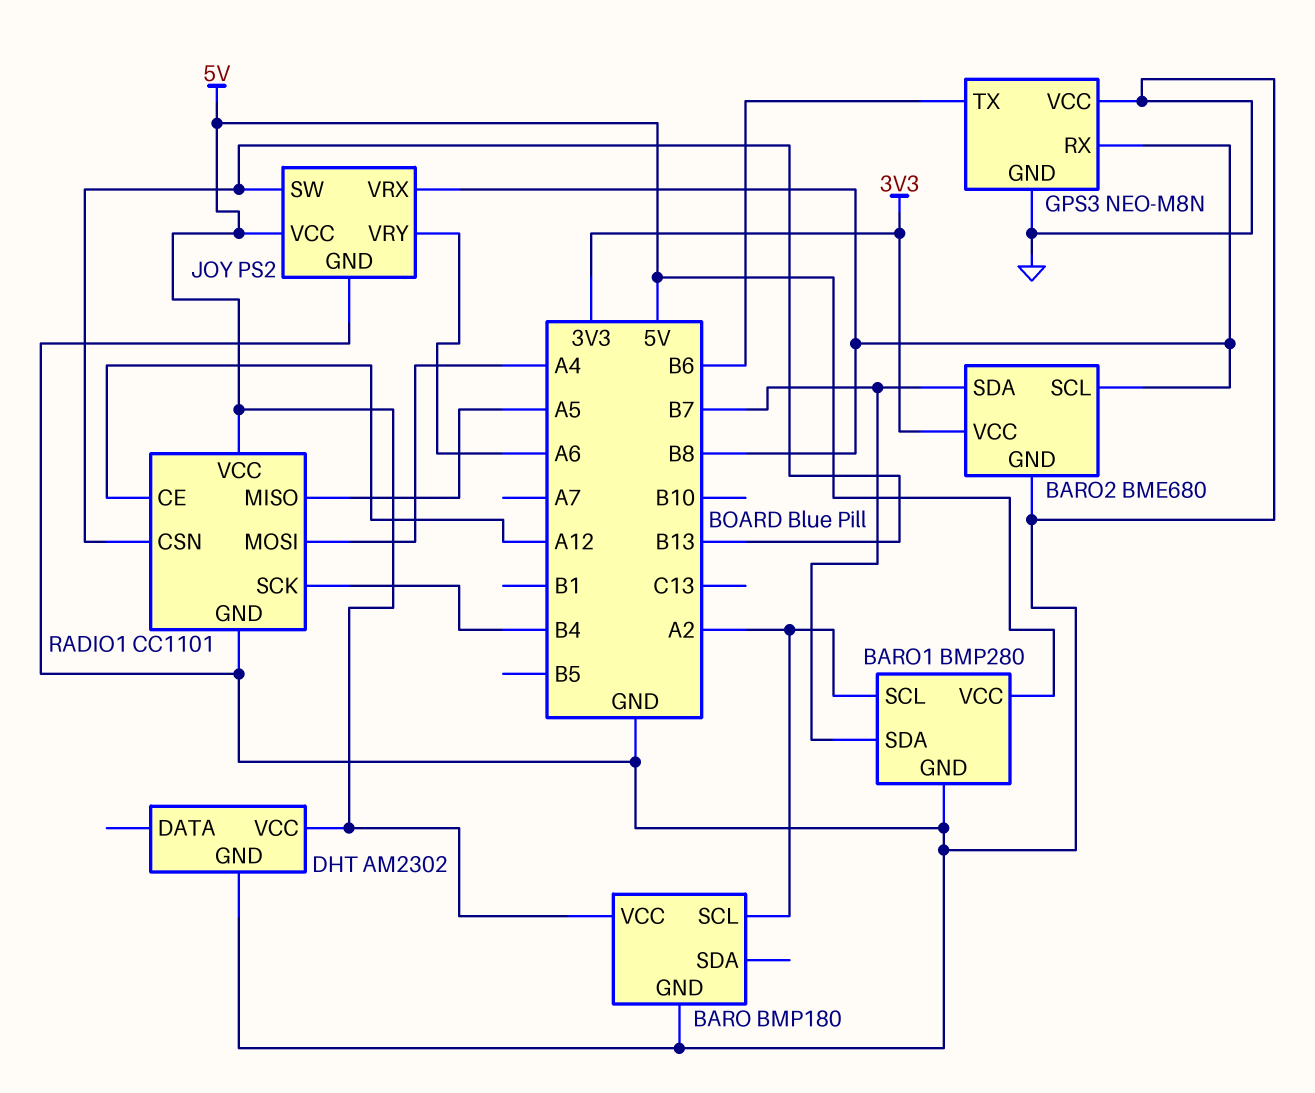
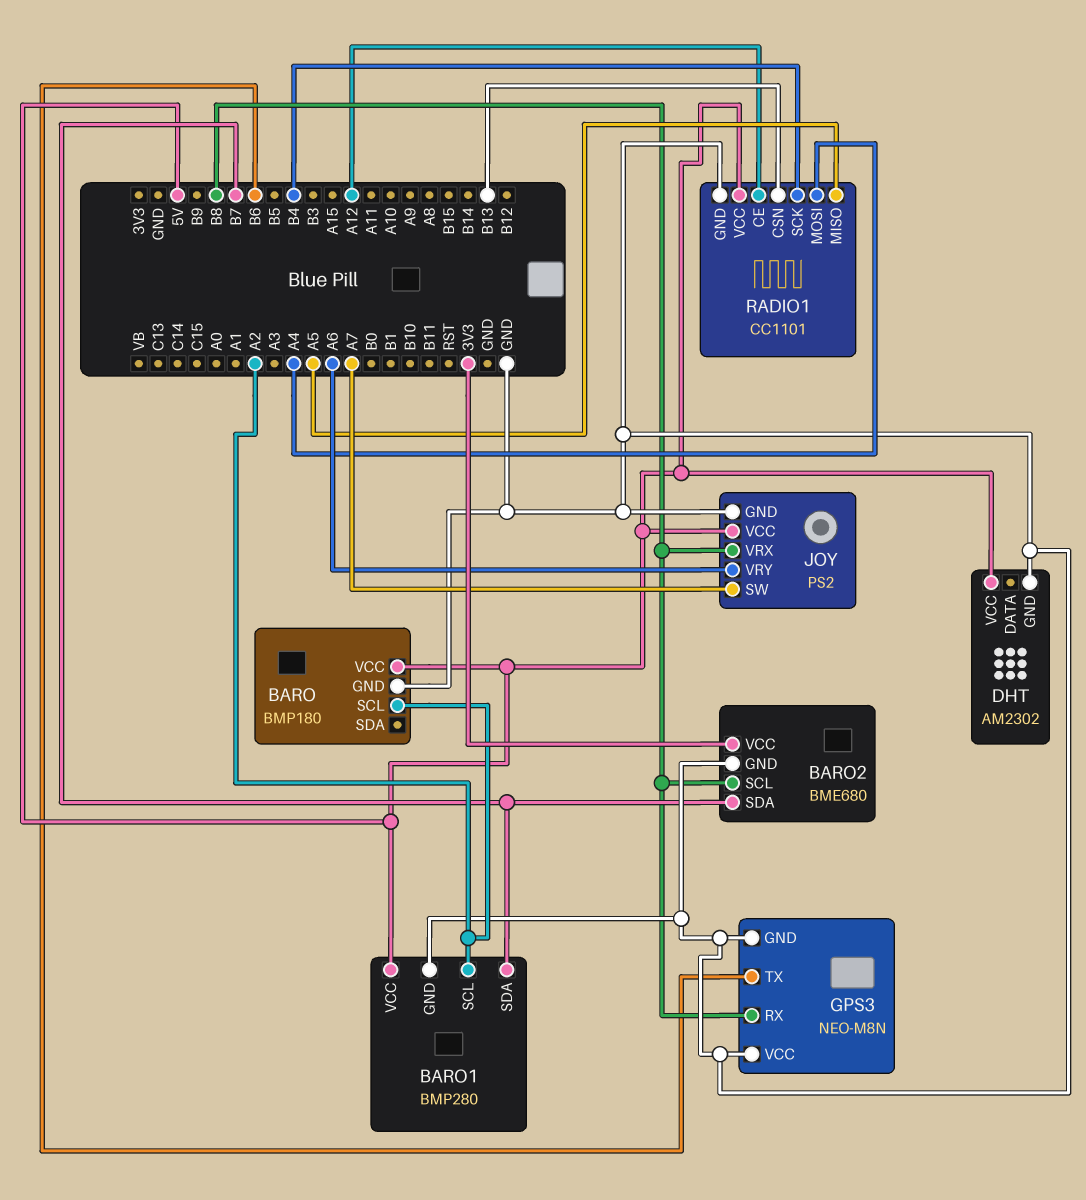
JOY pin SW: B13 -> A7

